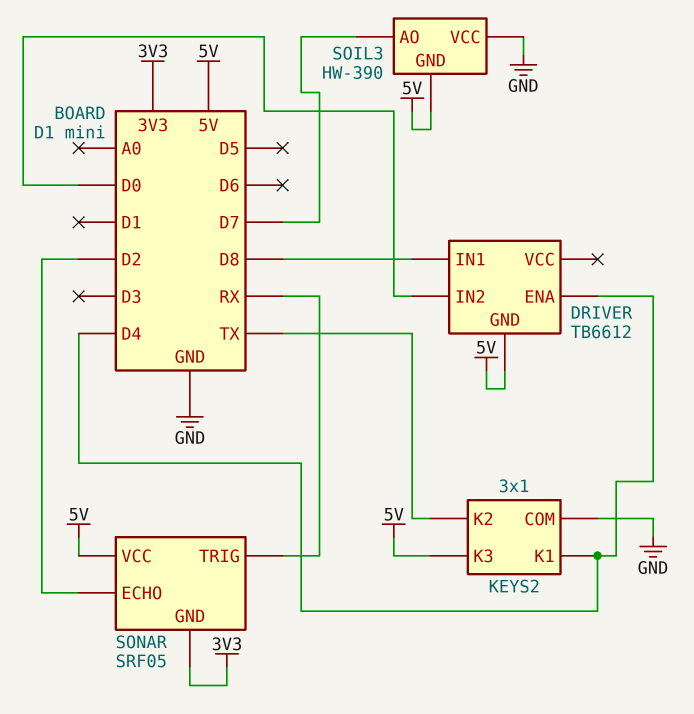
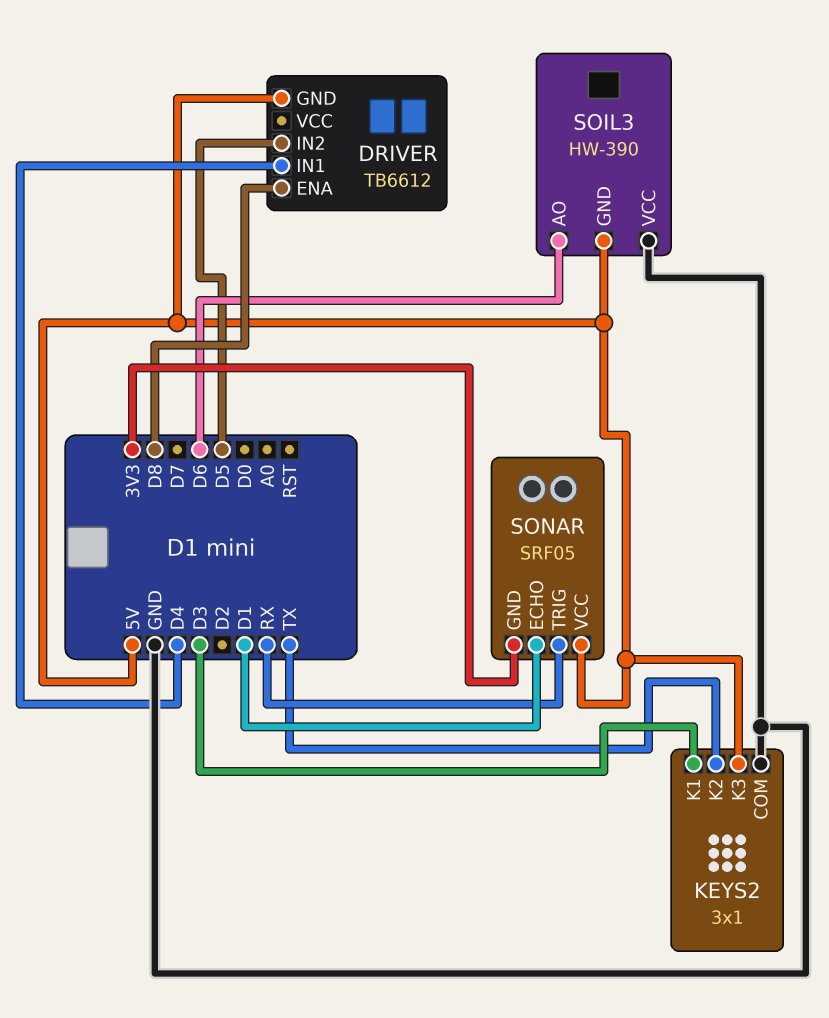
DRIVER pin ENA: D4 -> D8
DRIVER pin IN1: D8 -> D4
DRIVER pin IN2: D0 -> D5
KEYS2 pin K1: D4 -> D3
SOIL3 pin AO: D7 -> D6
SONAR pin ECHO: D2 -> D1

